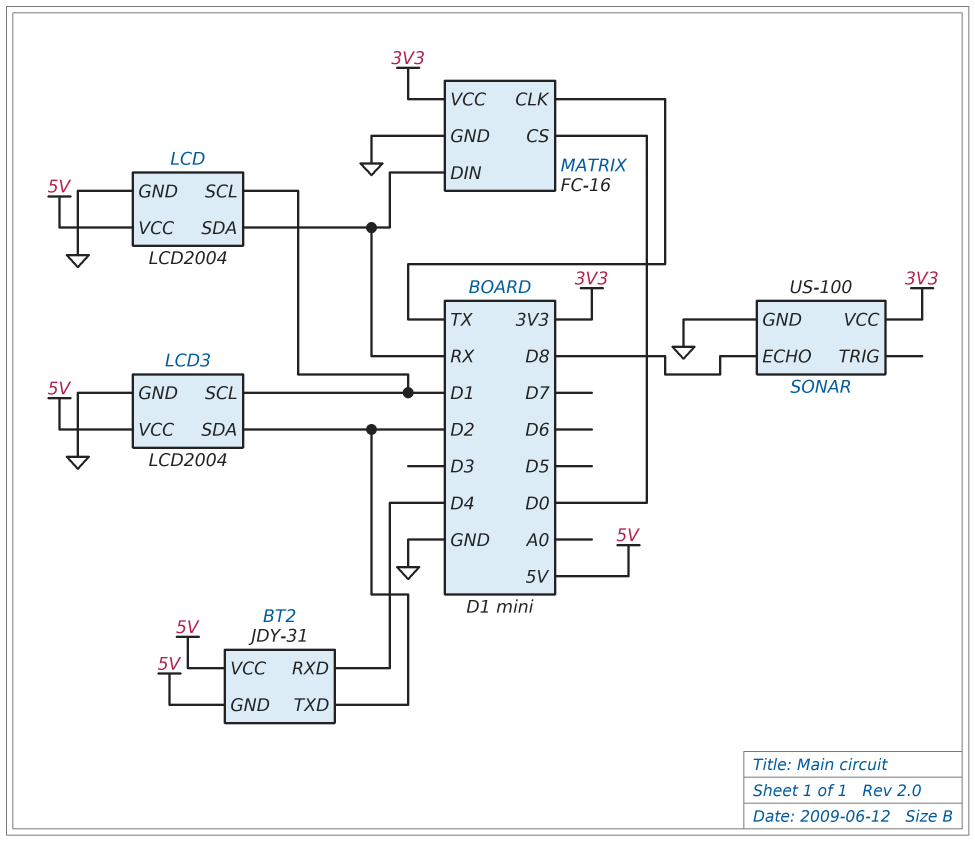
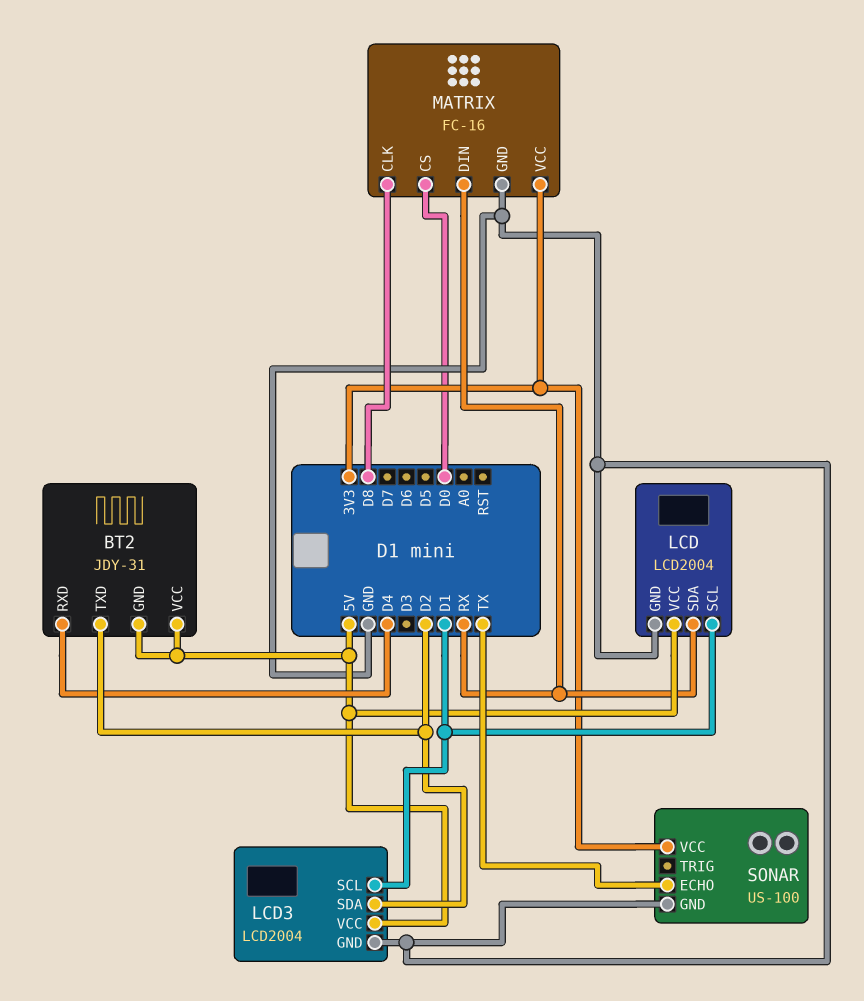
MATRIX pin CLK: TX -> D8
SONAR pin ECHO: D8 -> TX

